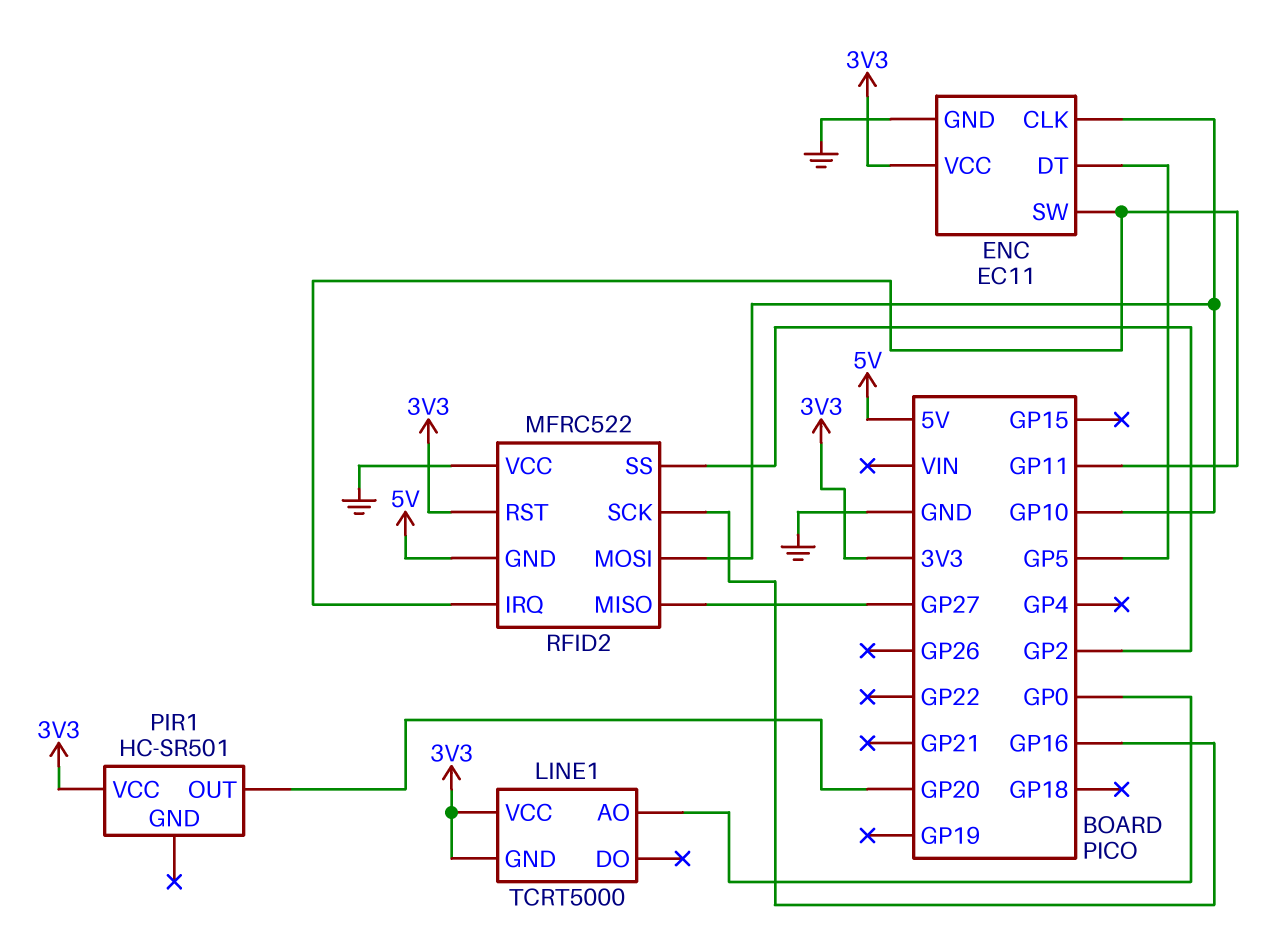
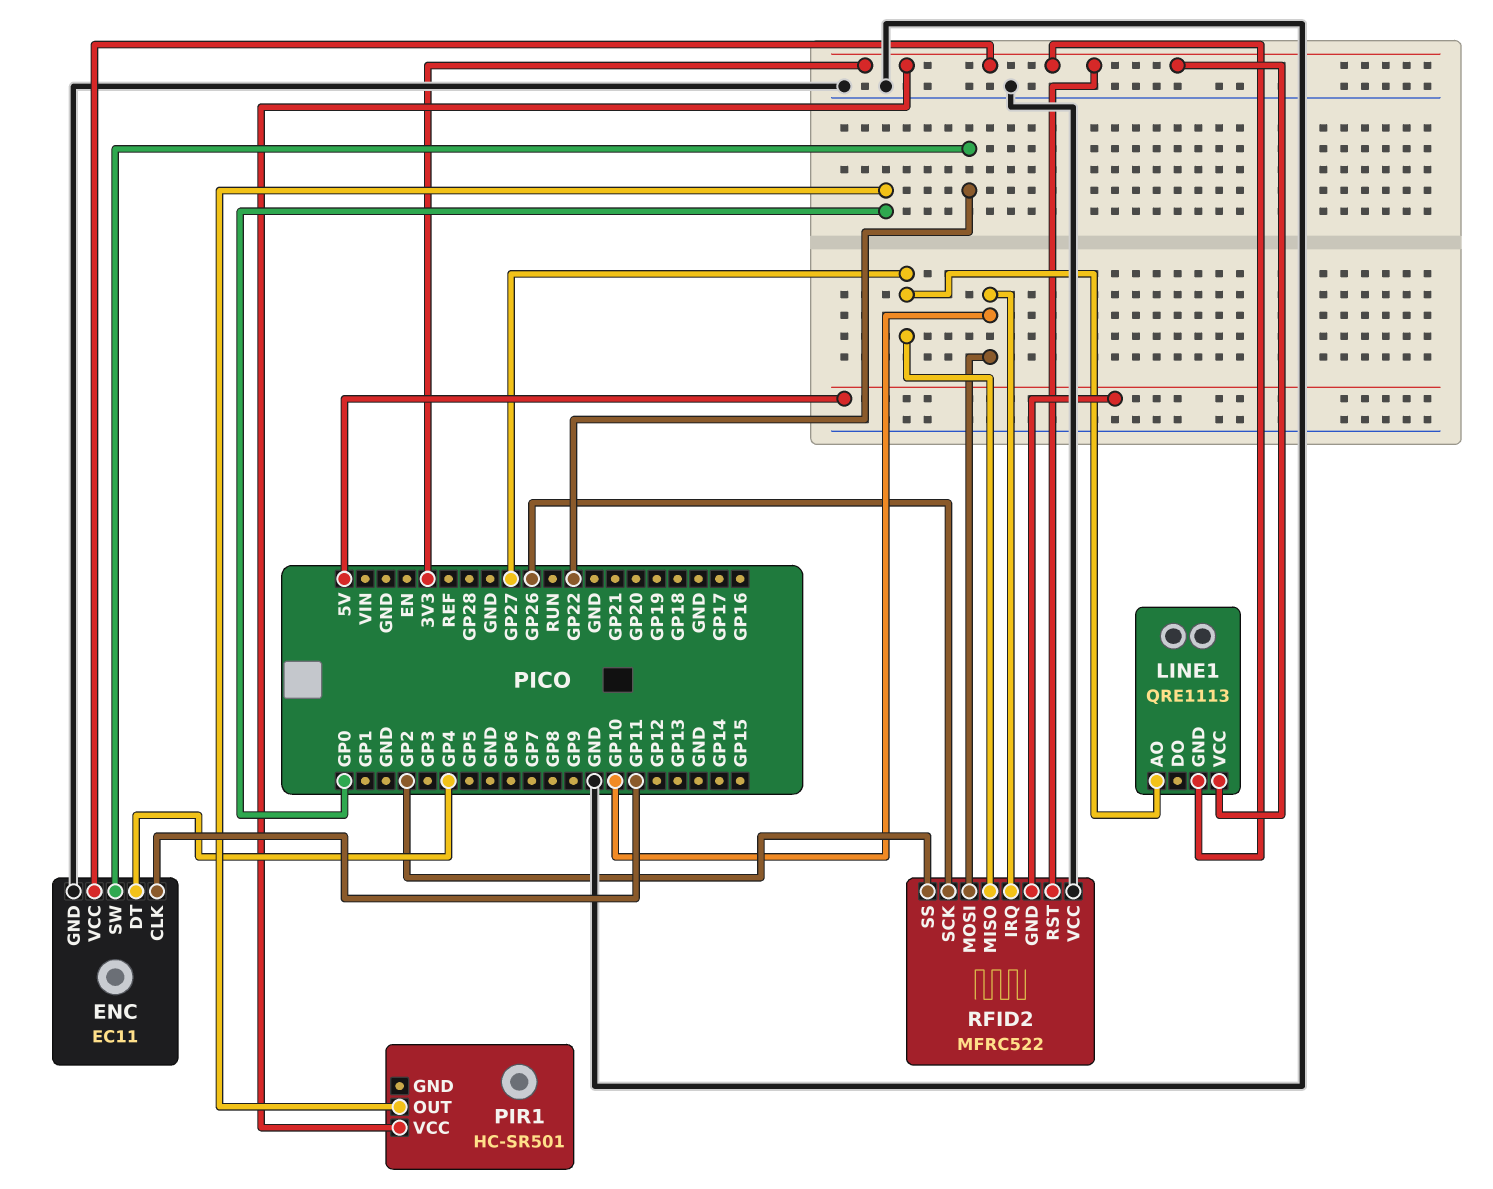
ENC pin CLK: GP10 -> GP11
ENC pin DT: GP5 -> GP4
ENC pin SW: GP11 -> GP22
LINE1: TCRT5000 -> QRE1113
LINE1 pin AO: GP0 -> GP27
PIR1 pin OUT: GP20 -> GP0
RFID2 pin IRQ: GP11 -> GP10
RFID2 pin SCK: GP16 -> GP26

